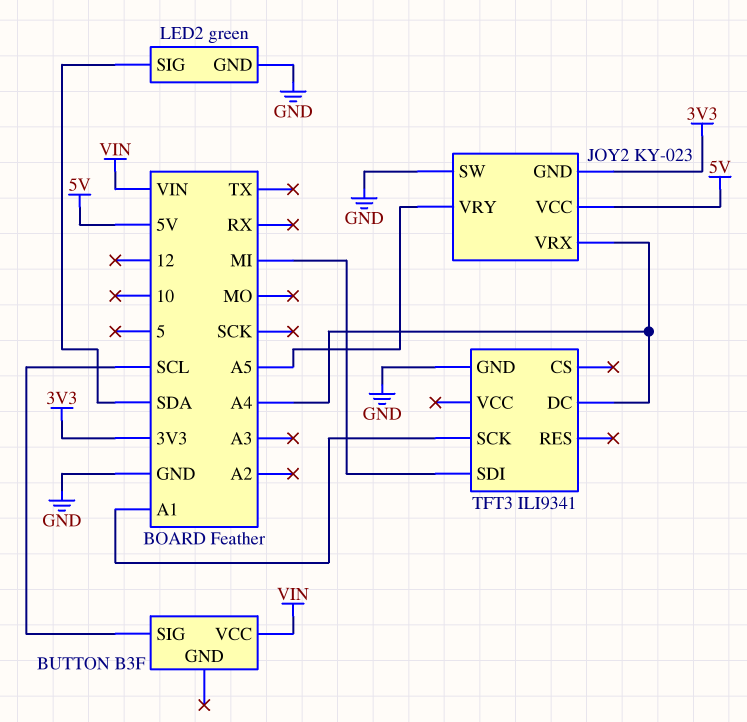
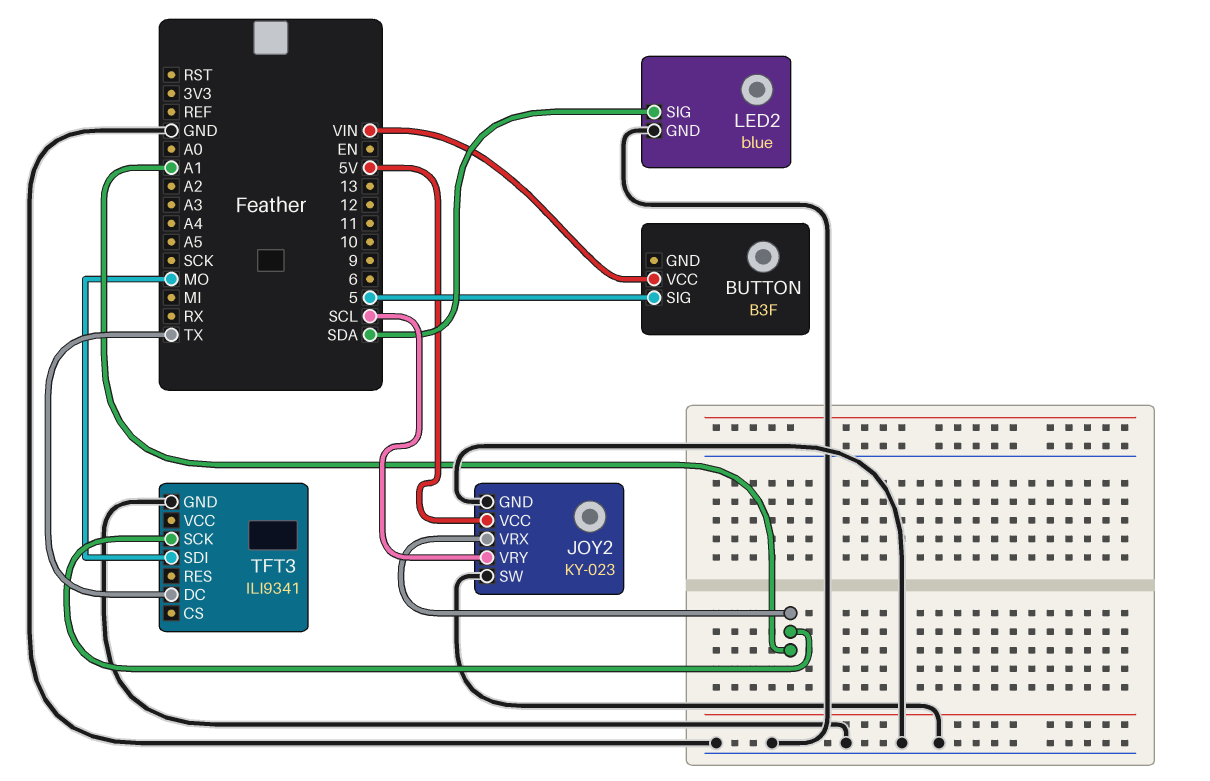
BUTTON pin SIG: SCL -> 5
JOY2 pin GND: 3V3 -> GND
JOY2 pin VRX: A4 -> A1
JOY2 pin VRY: A5 -> SCL
LED2: green -> blue
TFT3 pin DC: A4 -> TX
TFT3 pin SDI: MI -> MO

